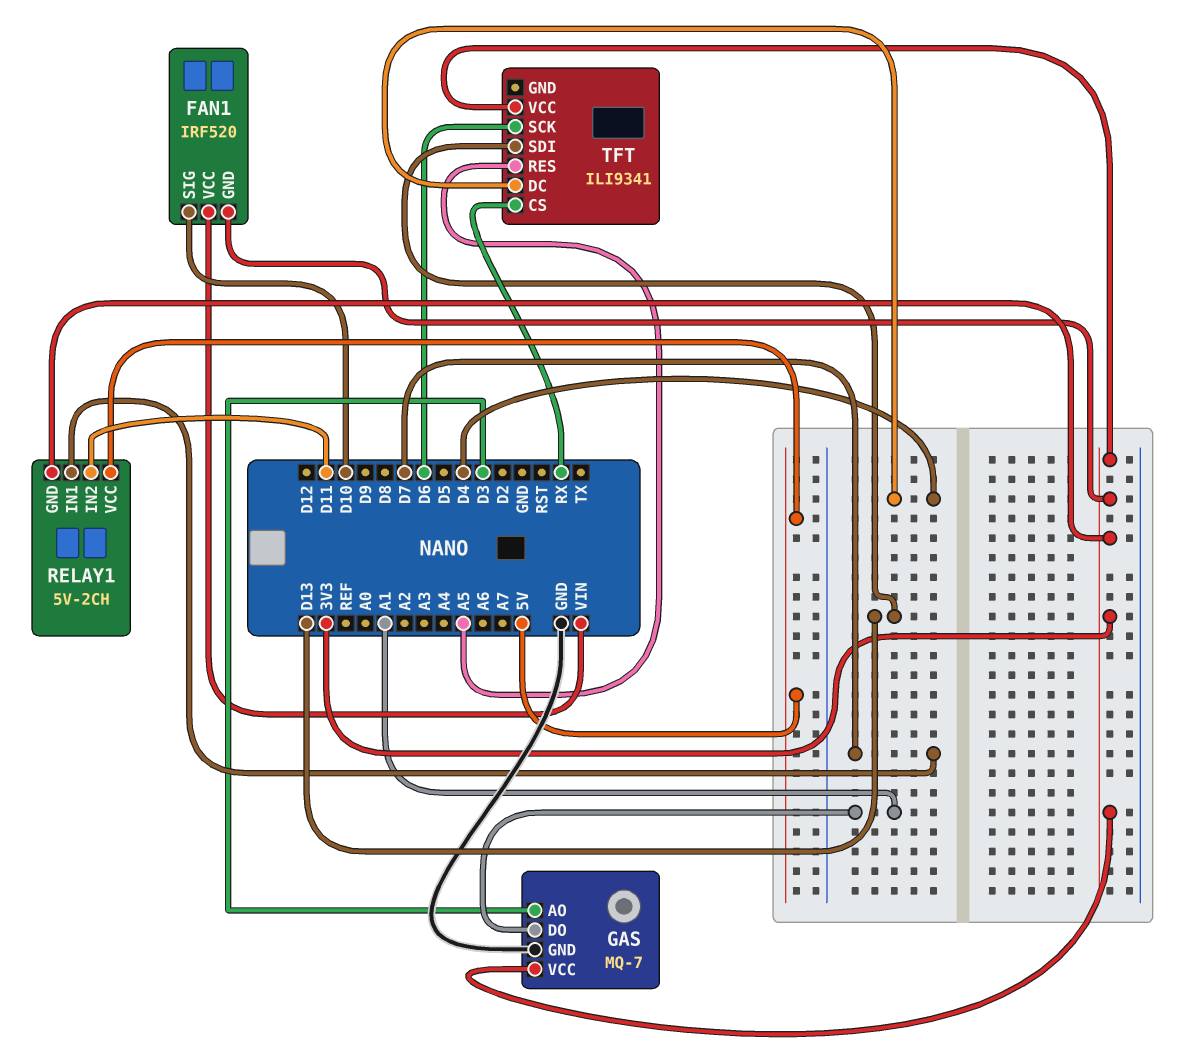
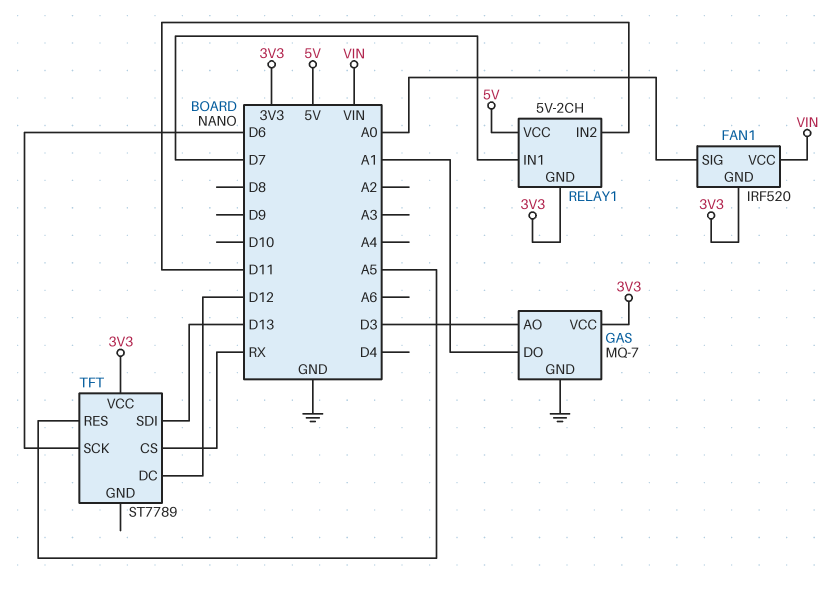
FAN1 pin SIG: D10 -> A0
TFT: ILI9341 -> ST7789
TFT pin DC: D4 -> D12

